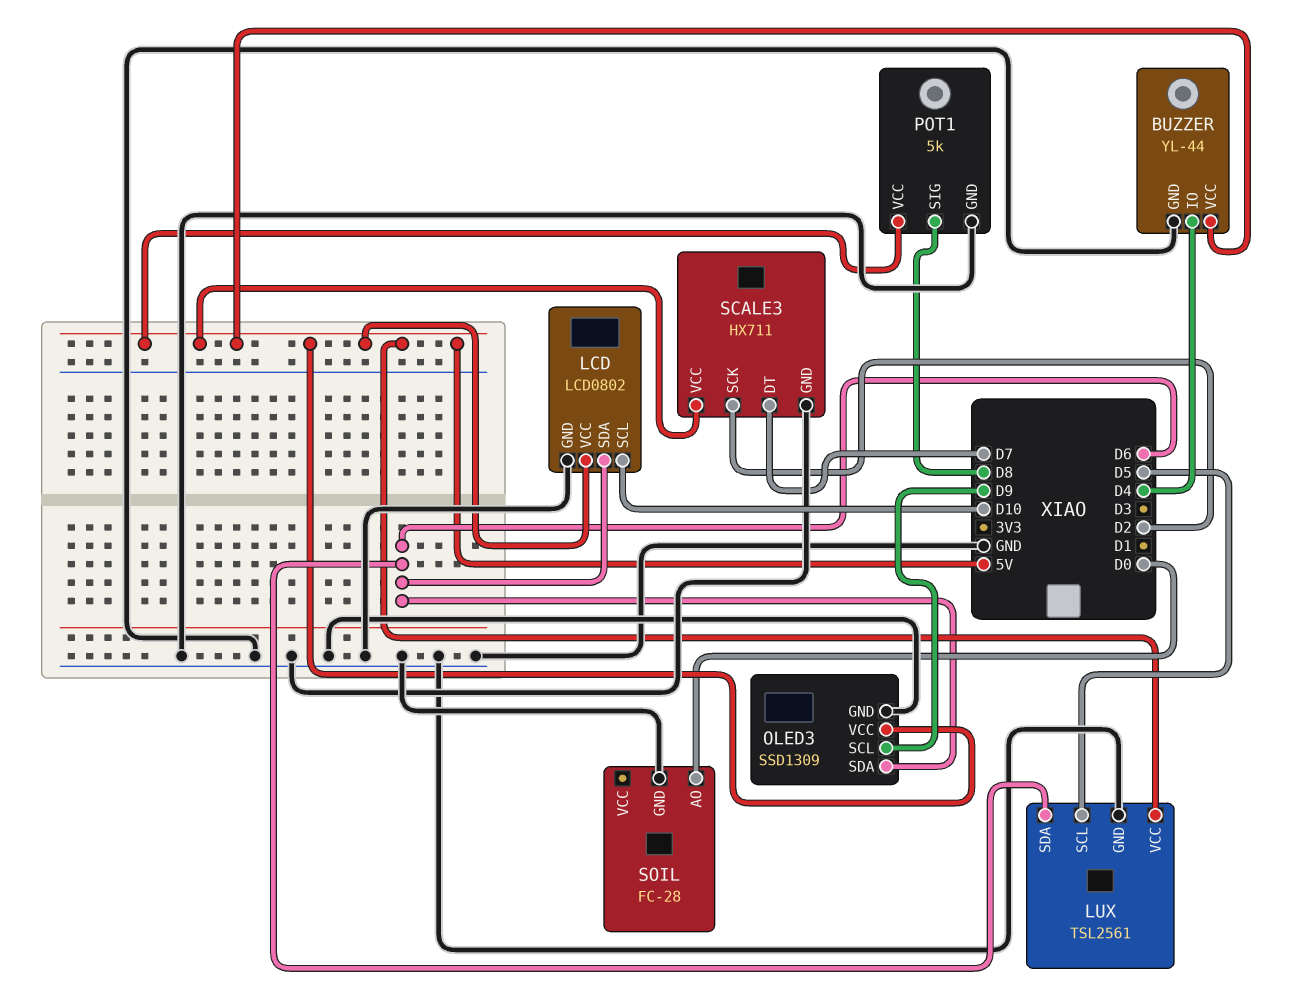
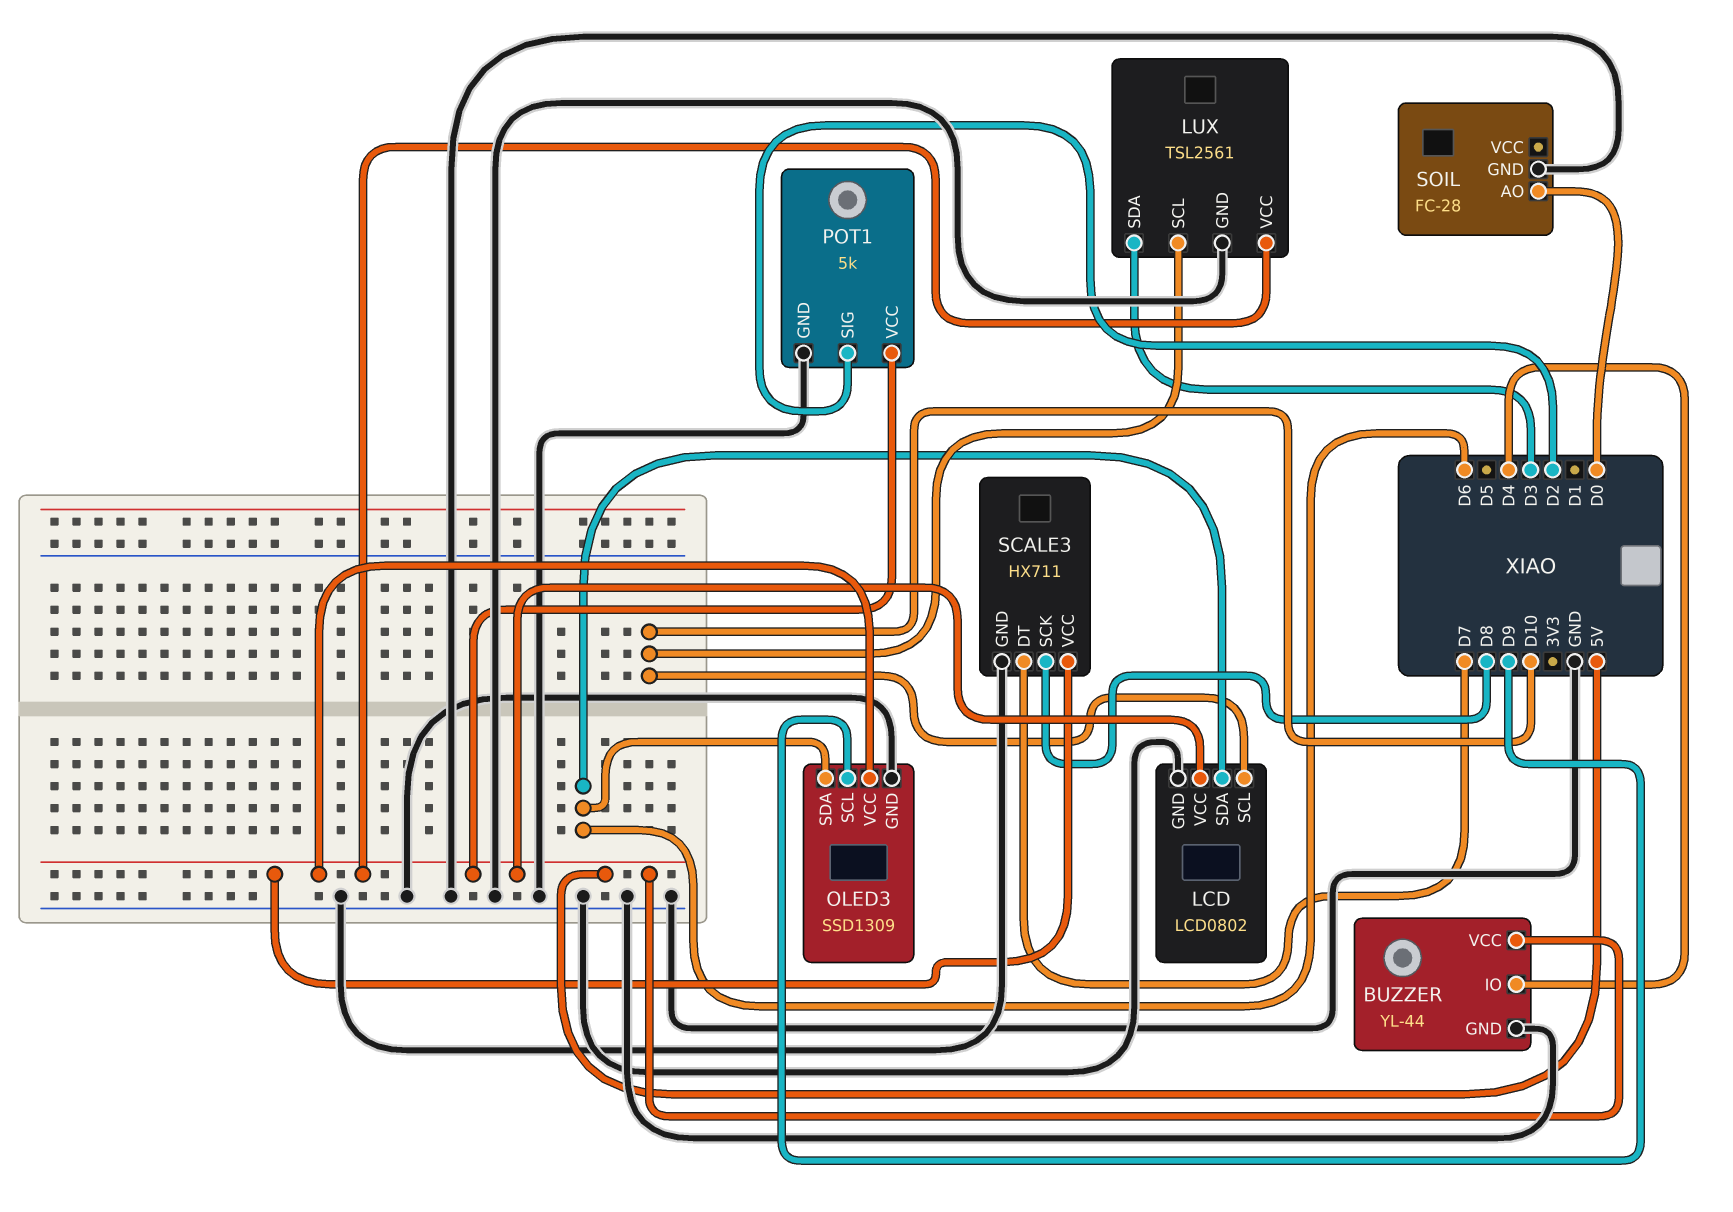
LUX pin SCL: D5 -> D10
LUX pin SDA: D6 -> D3
POT1 pin SIG: D8 -> D2
SCALE3 pin SCK: D2 -> D8

